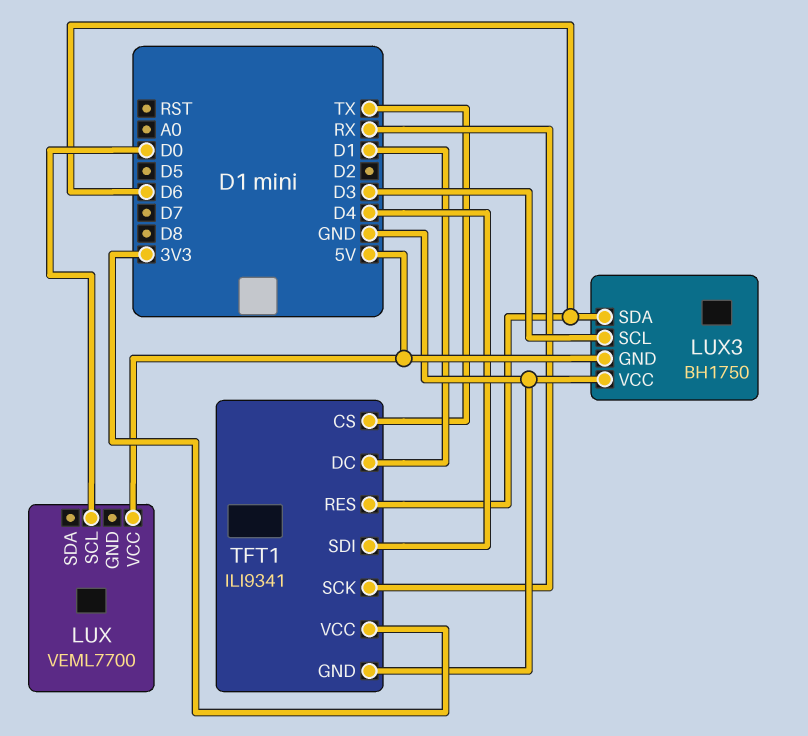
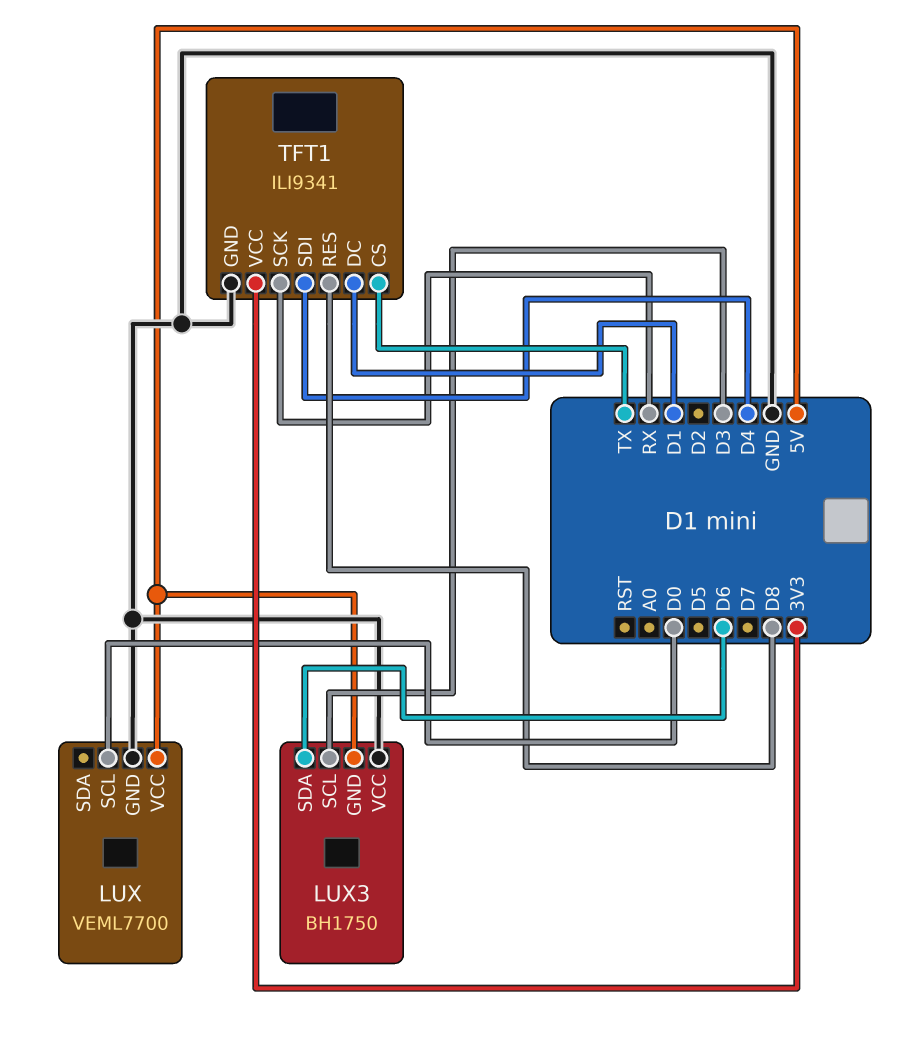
LUX pin GND: none -> GND
TFT1 pin RES: D6 -> D8

